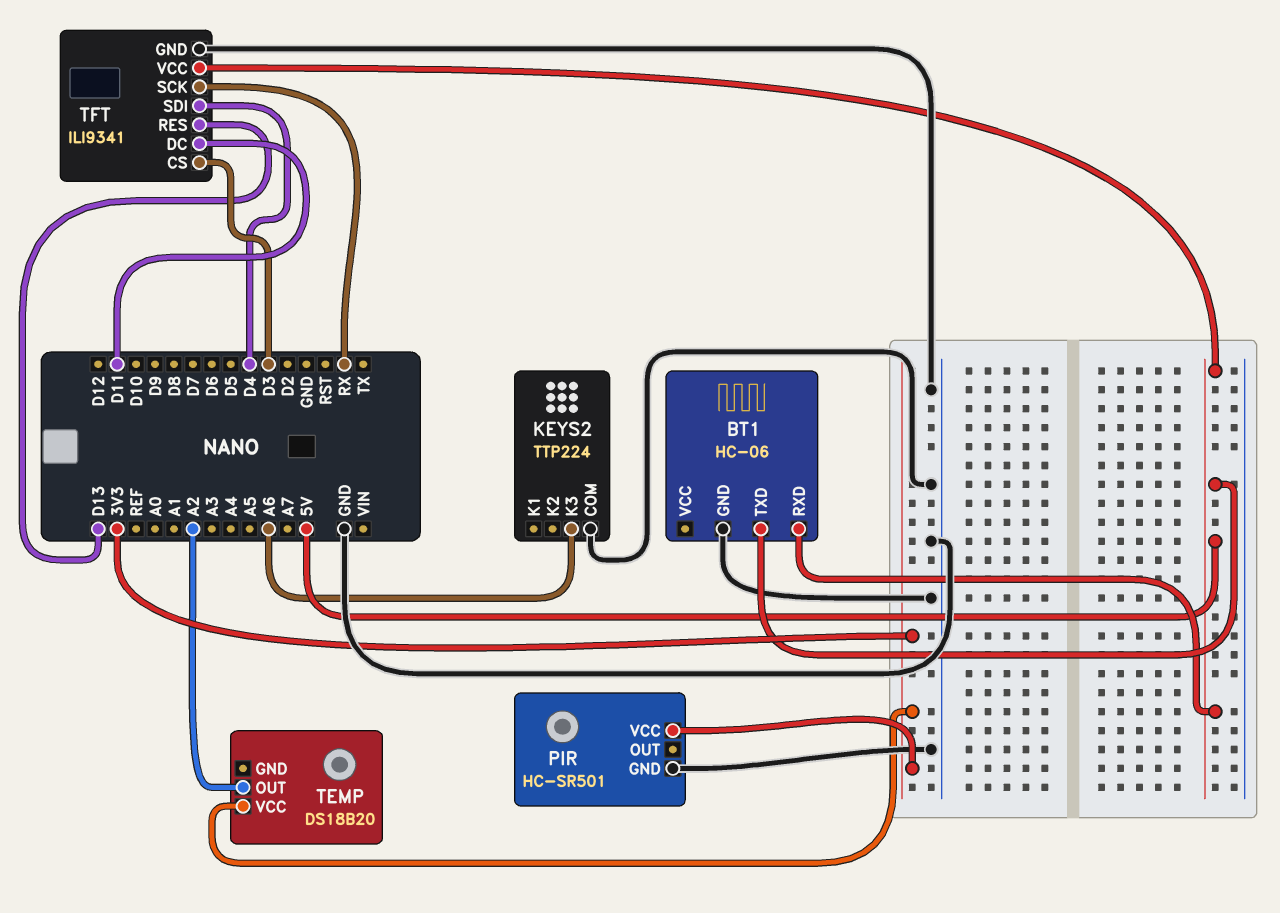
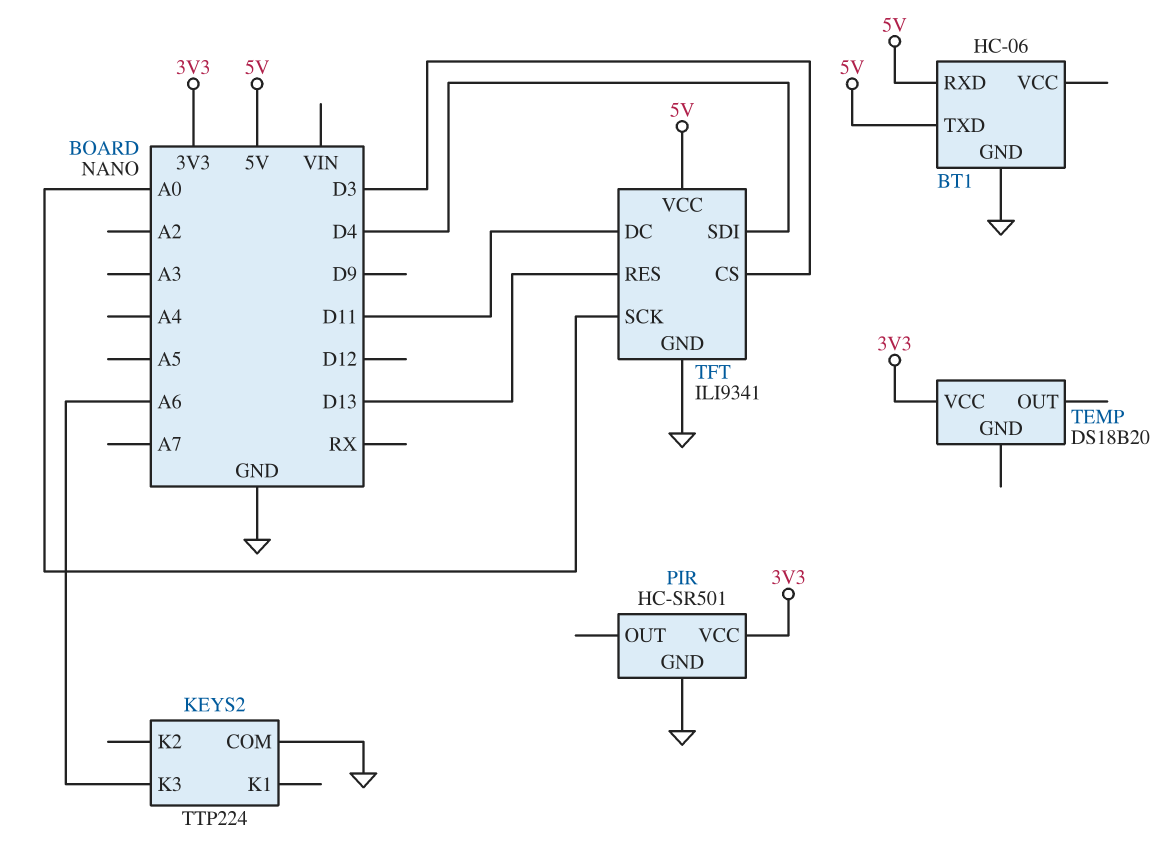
TEMP pin OUT: A2 -> none
TFT pin SCK: RX -> A0

